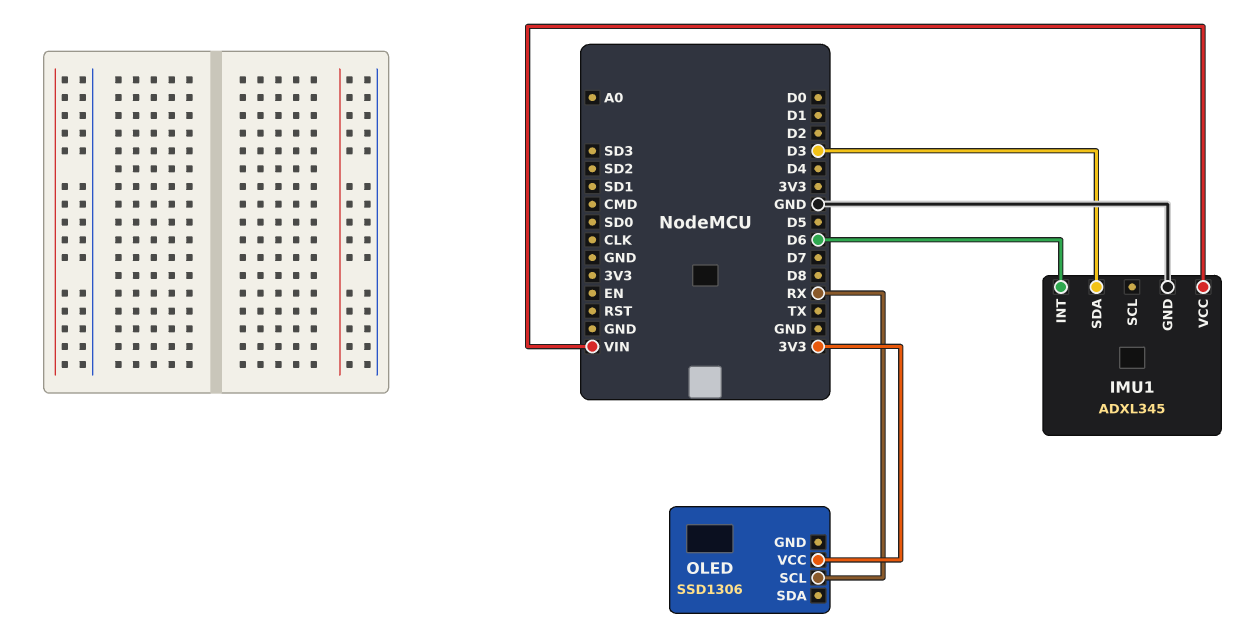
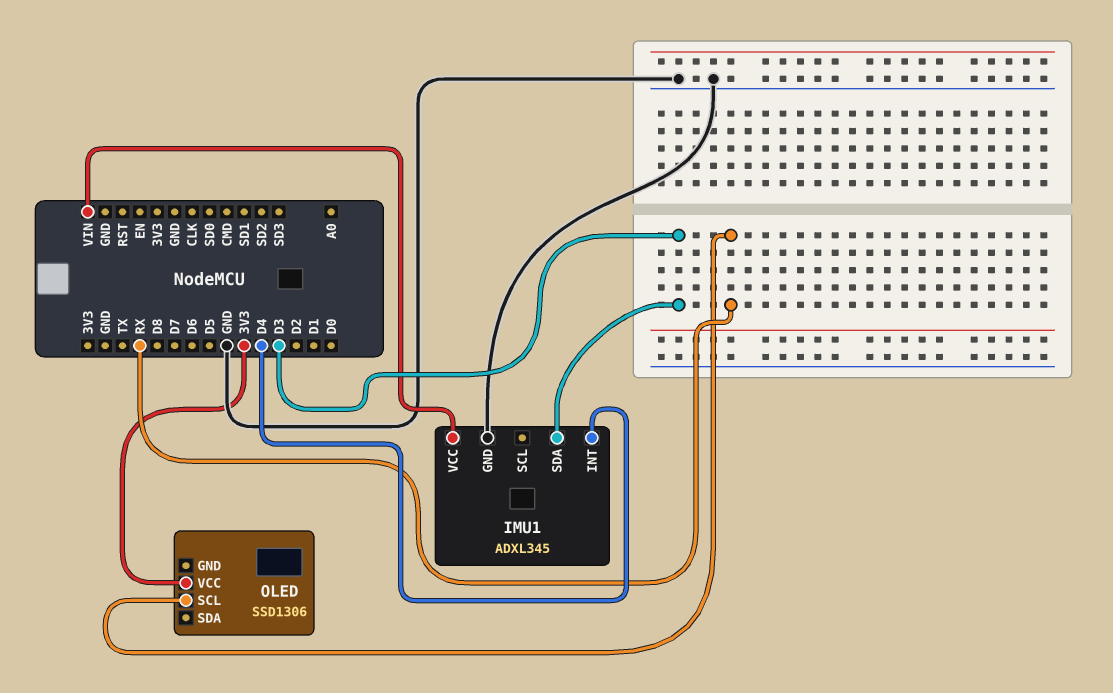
IMU1 pin INT: D6 -> D4

